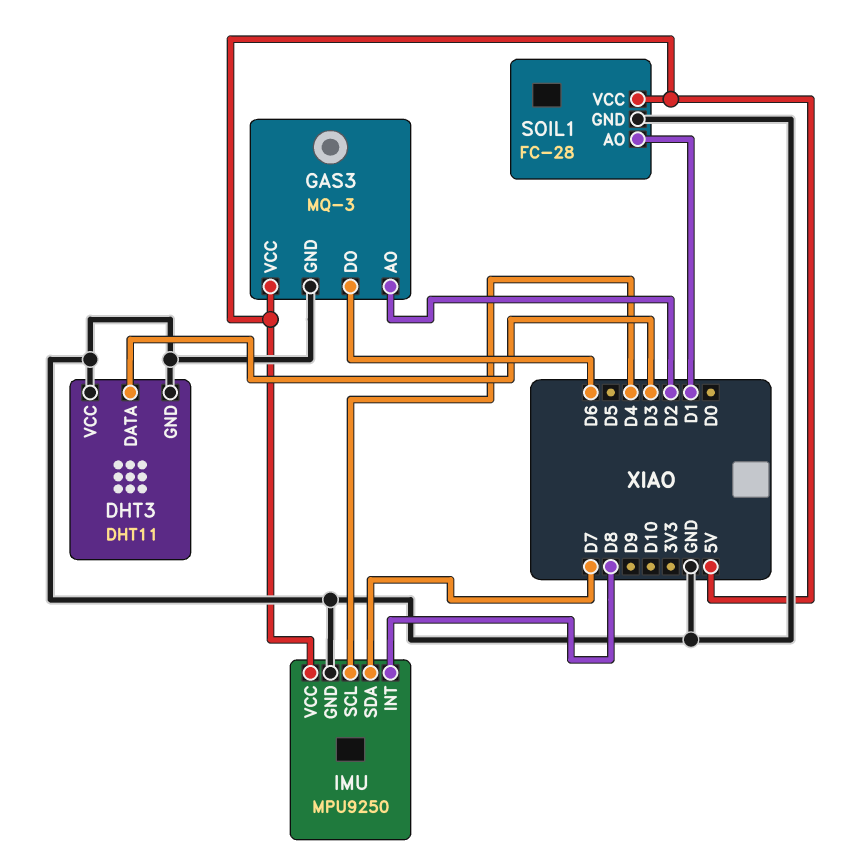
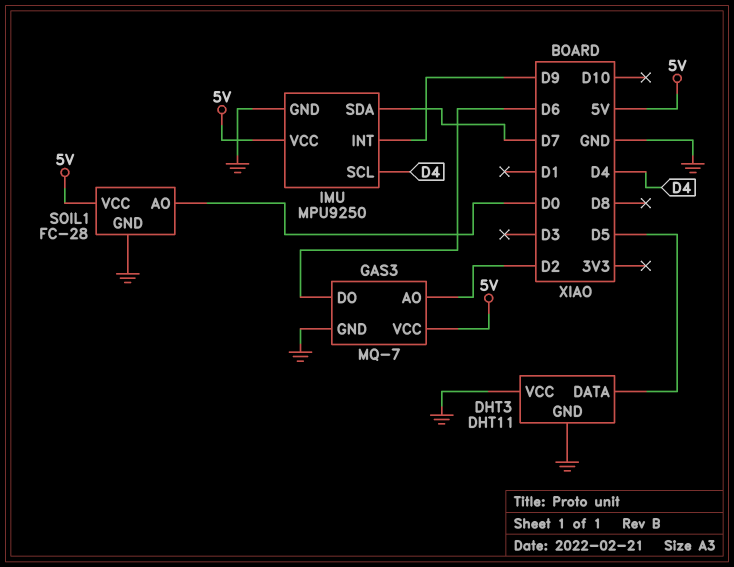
DHT3 pin DATA: D3 -> D5
GAS3: MQ-3 -> MQ-7
IMU pin INT: D8 -> D9
SOIL1 pin AO: D1 -> D0

